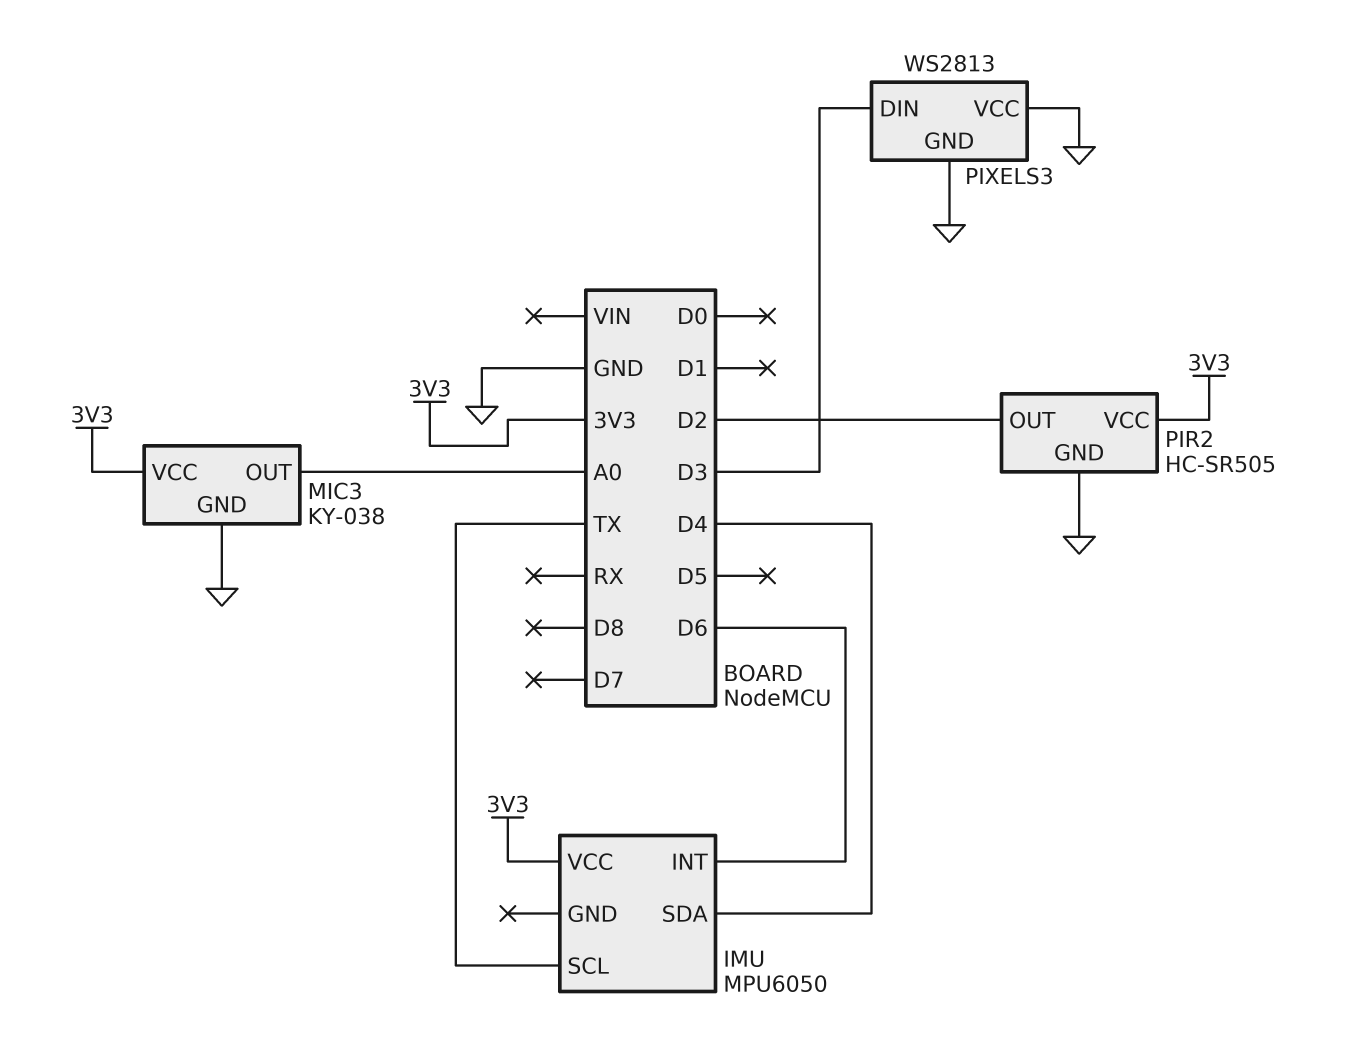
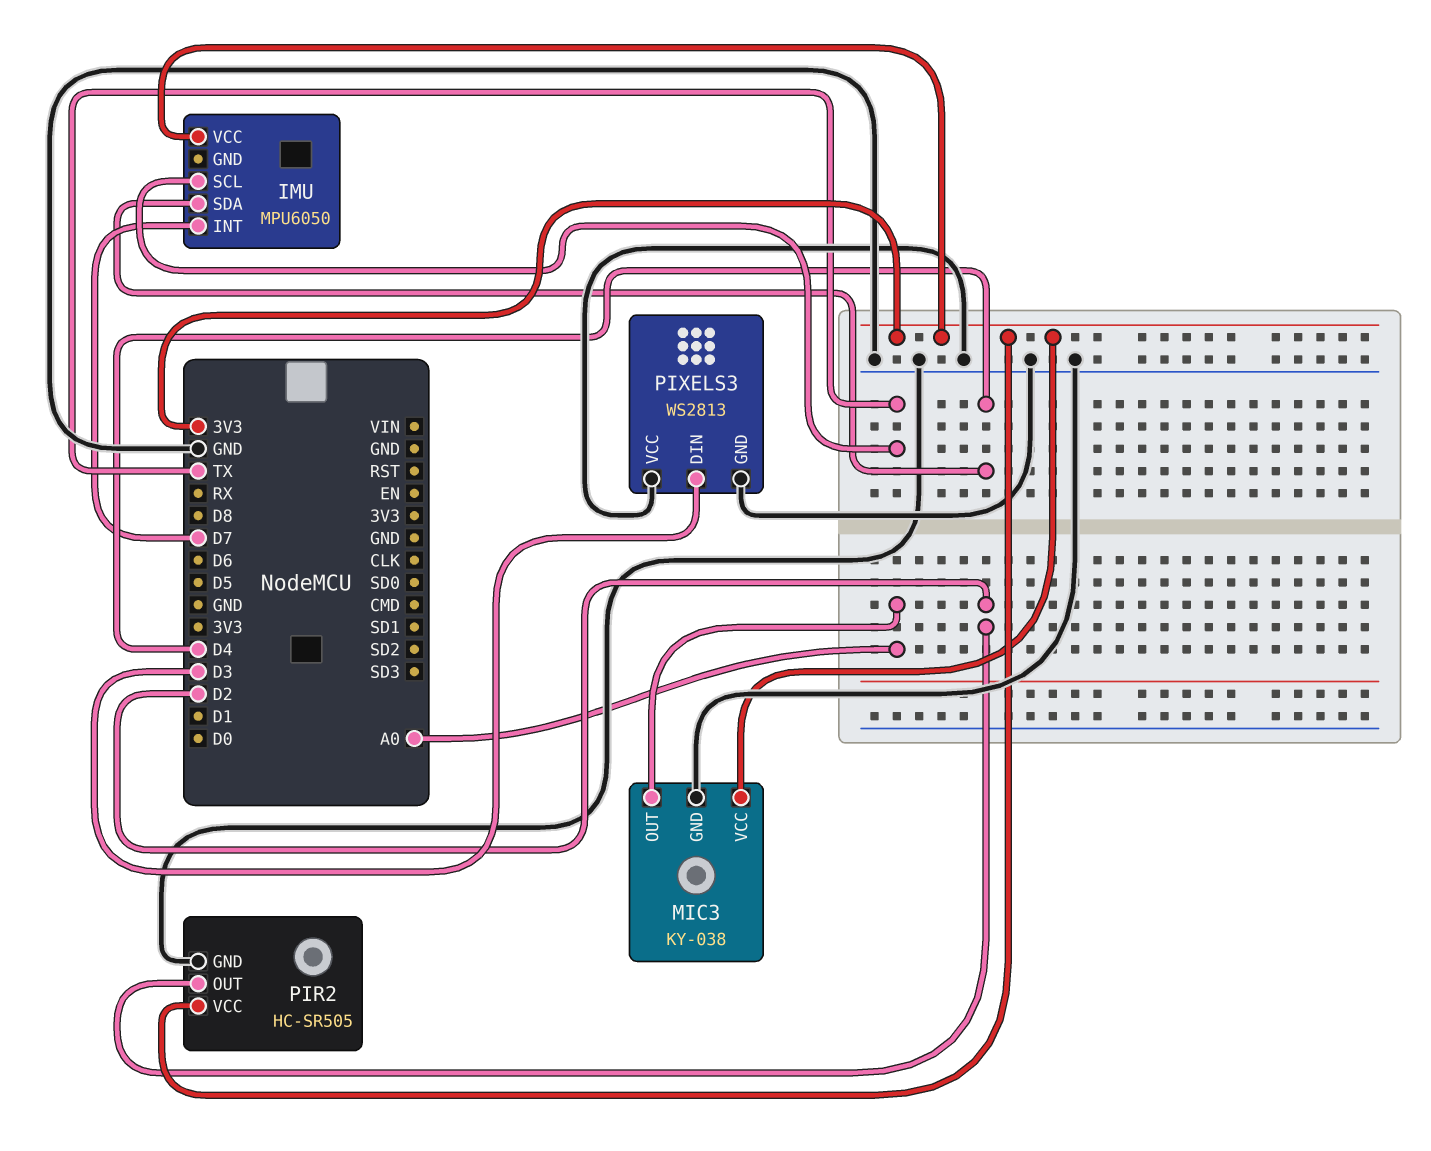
IMU pin INT: D6 -> D7

